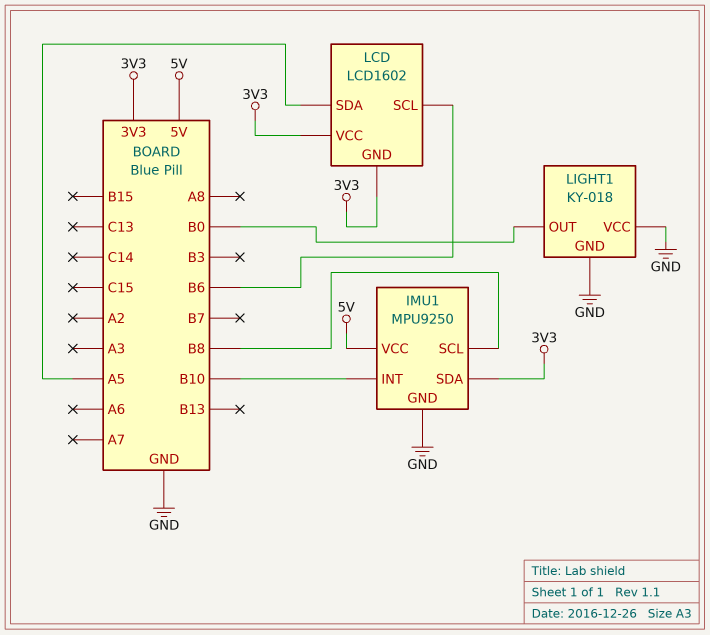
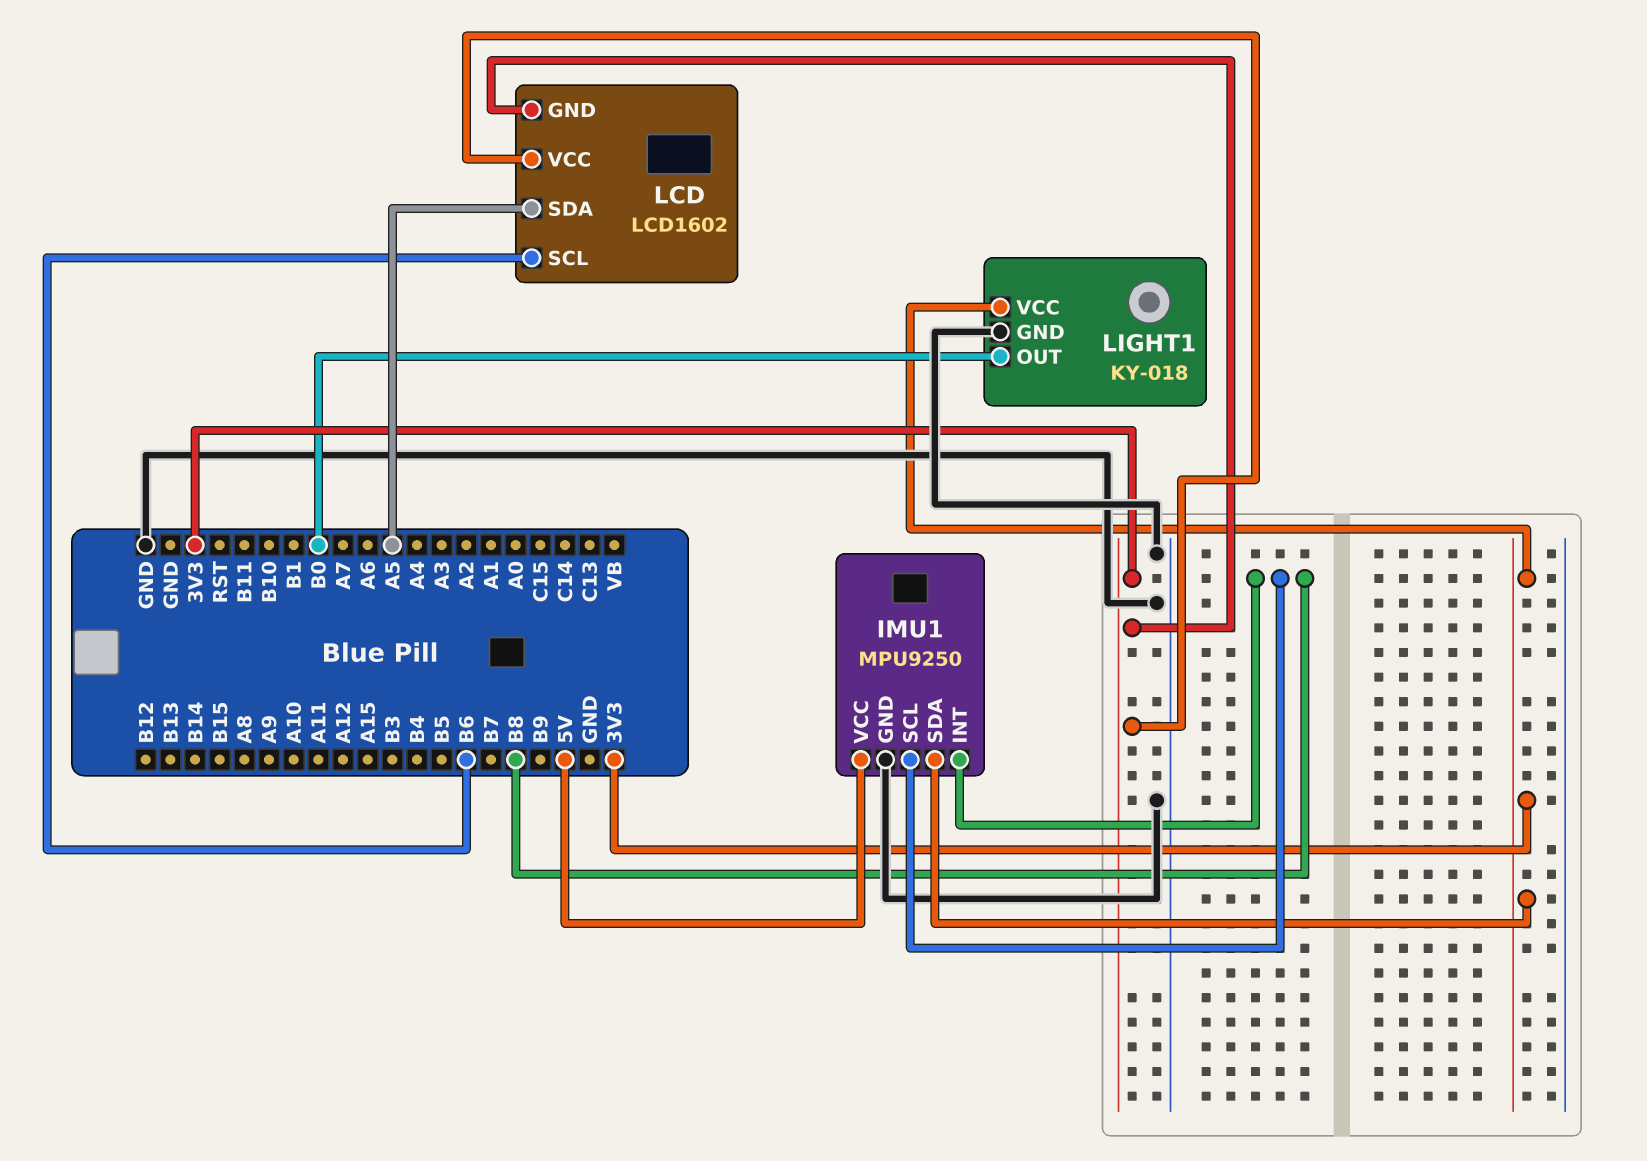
IMU1 pin INT: B10 -> B8
LIGHT1 pin VCC: GND -> 3V3

